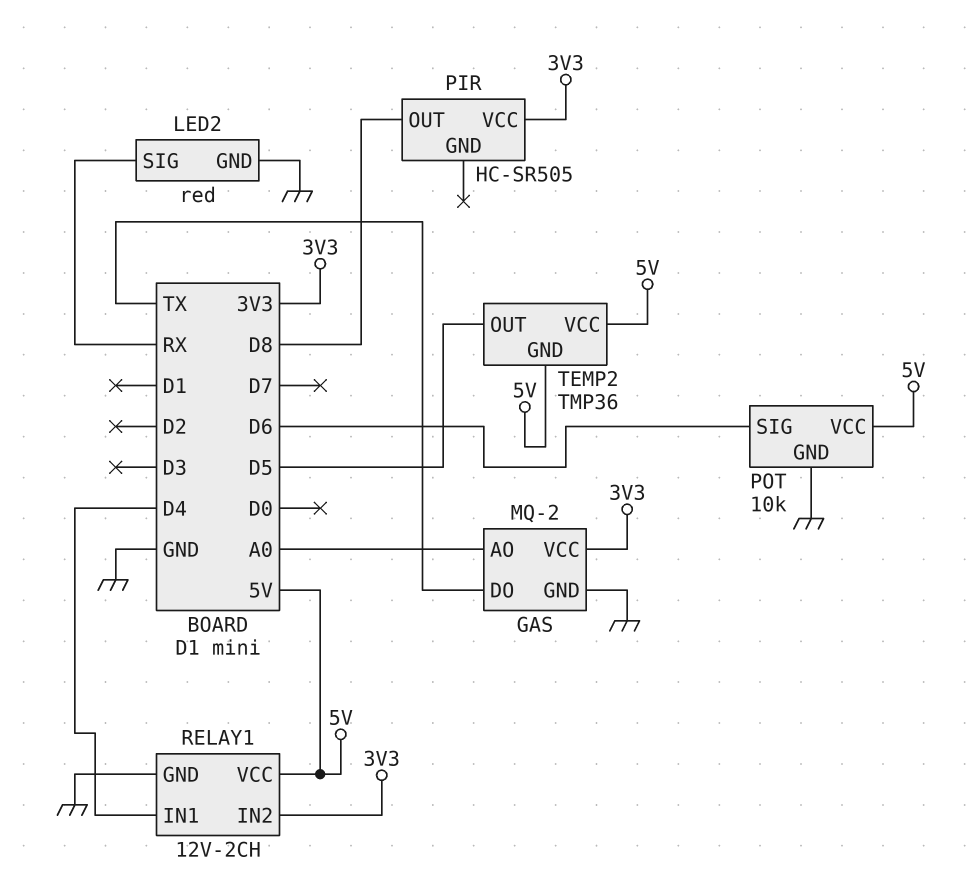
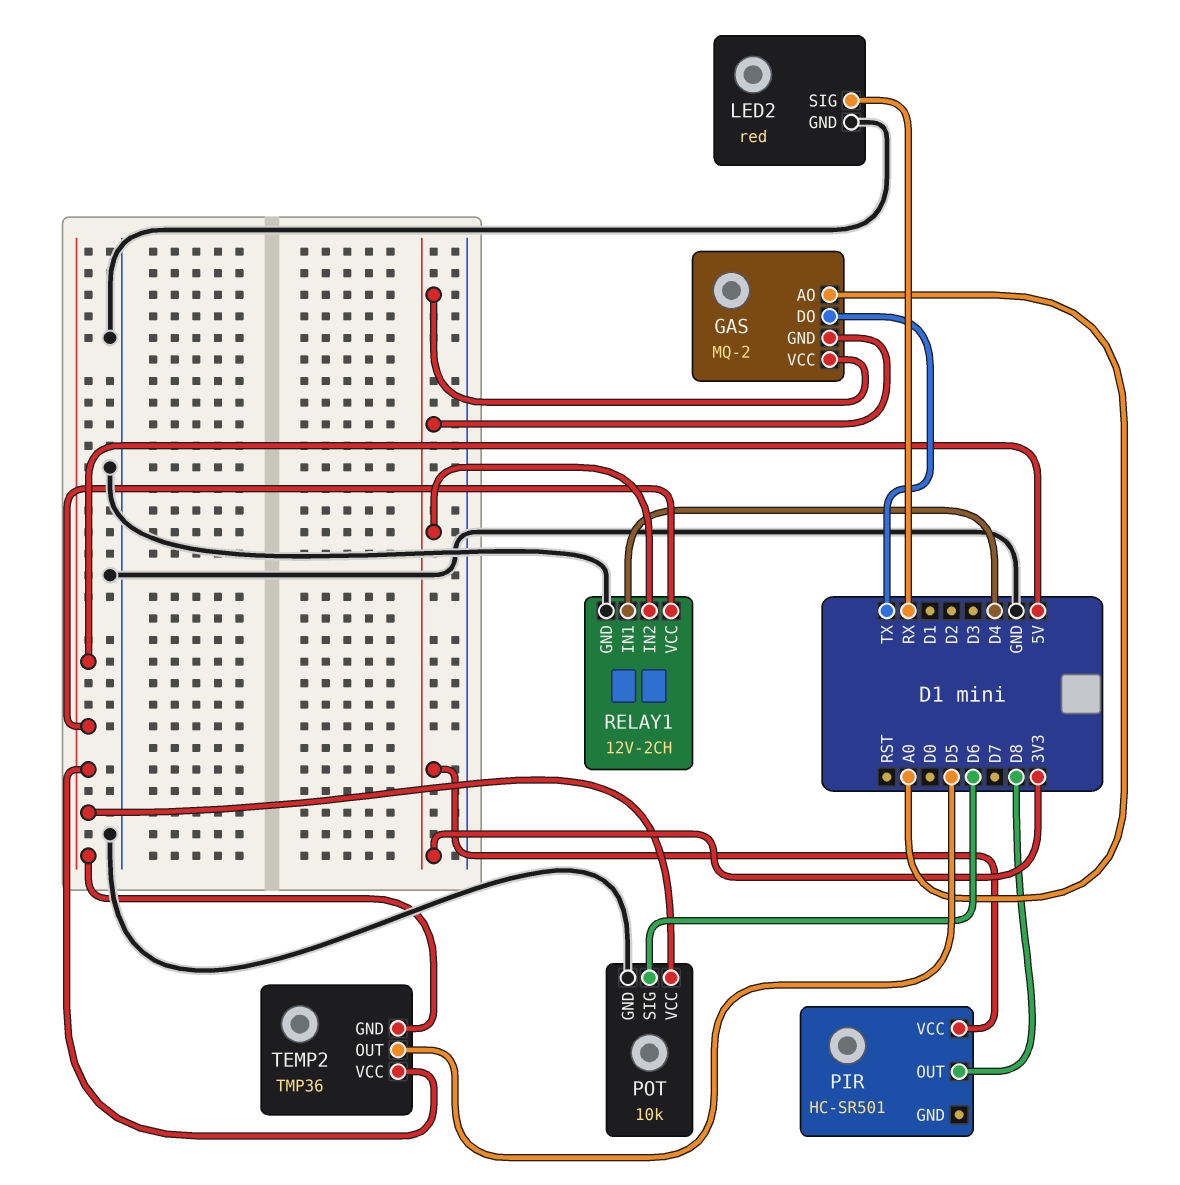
GAS pin GND: GND -> 3V3
PIR: HC-SR505 -> HC-SR501

